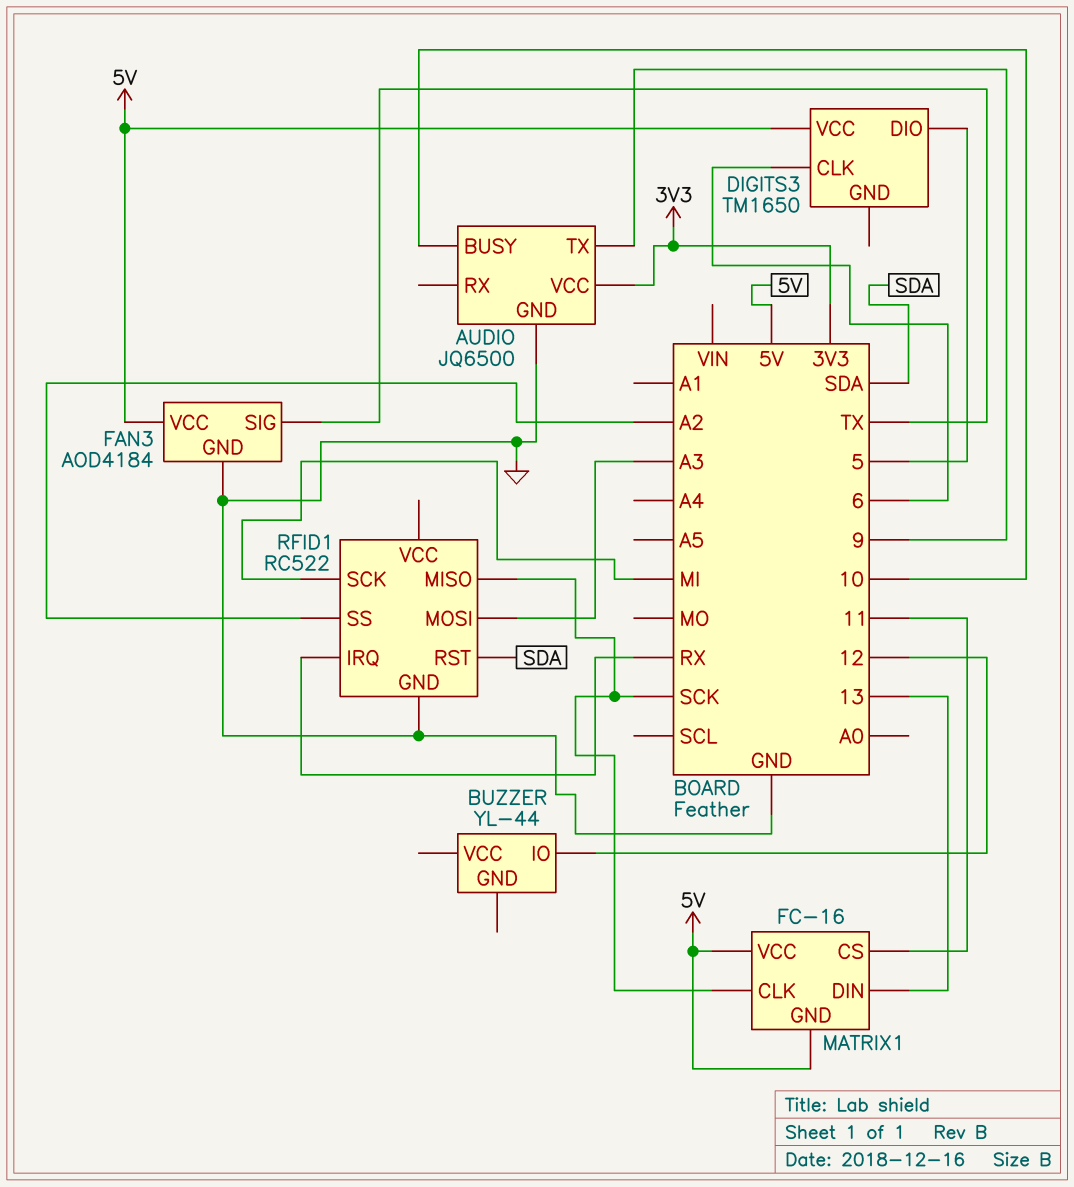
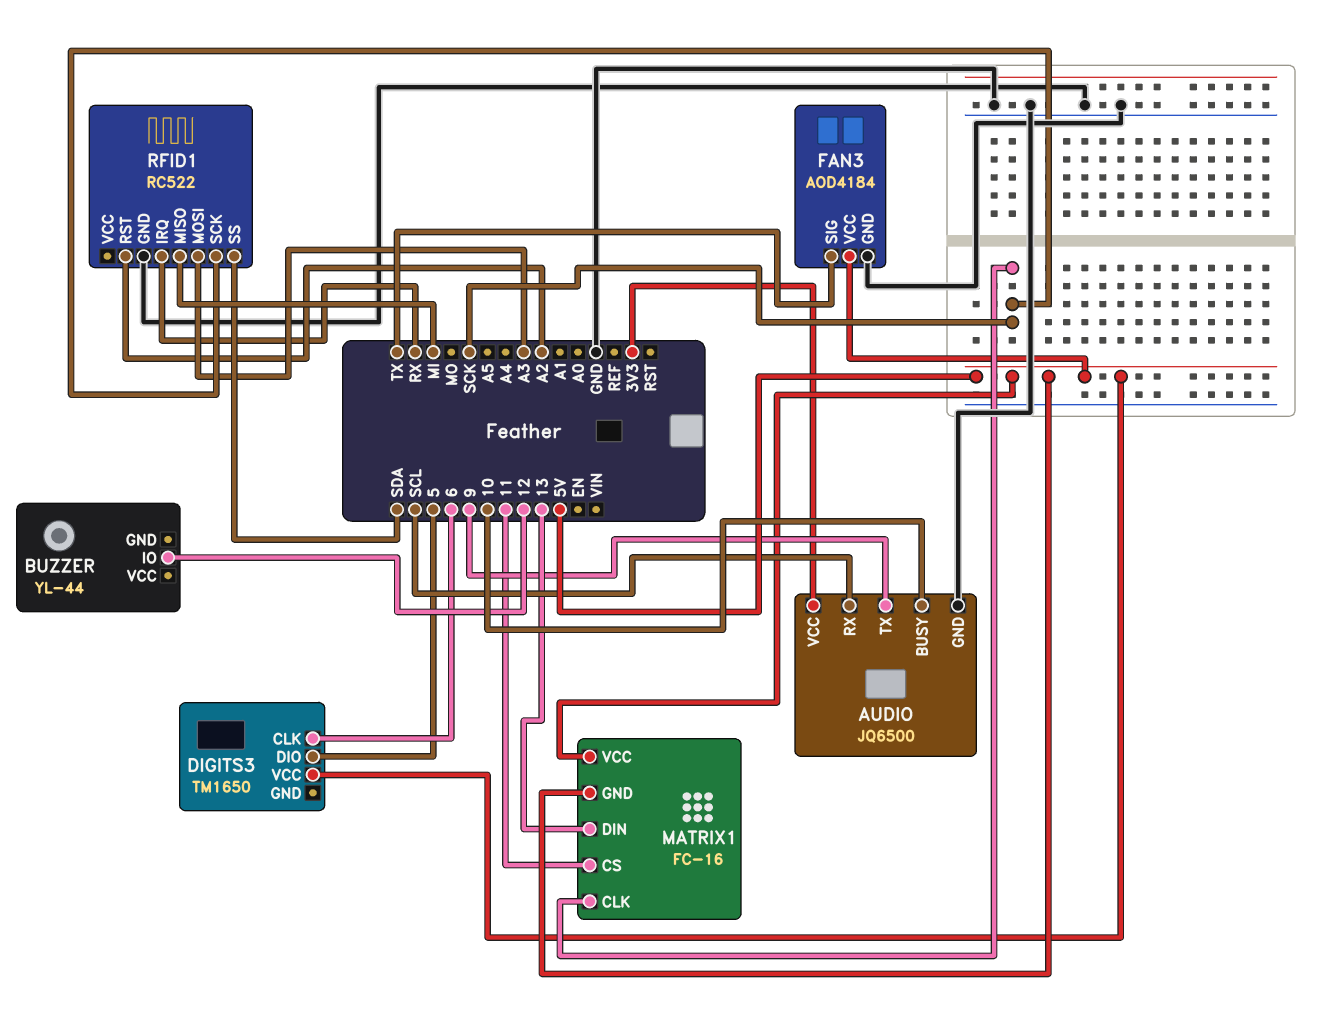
AUDIO pin RX: none -> SCL
RFID1 pin MISO: SCK -> MI
RFID1 pin RST: SDA -> A2
RFID1 pin SCK: MI -> SCK
RFID1 pin SS: A2 -> SDA

